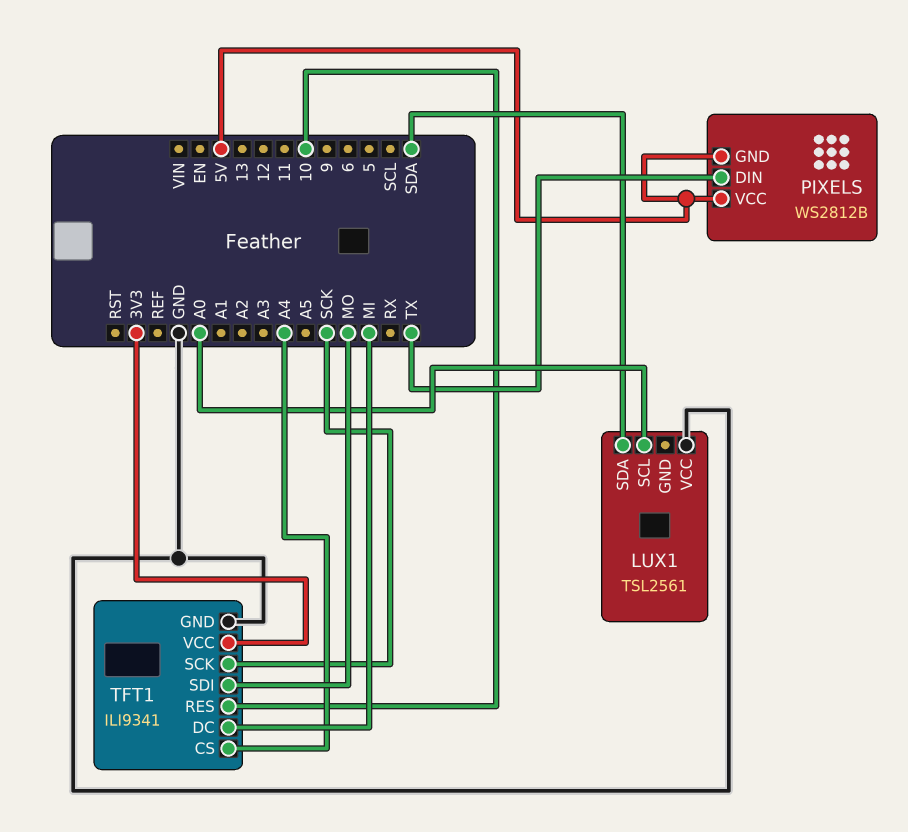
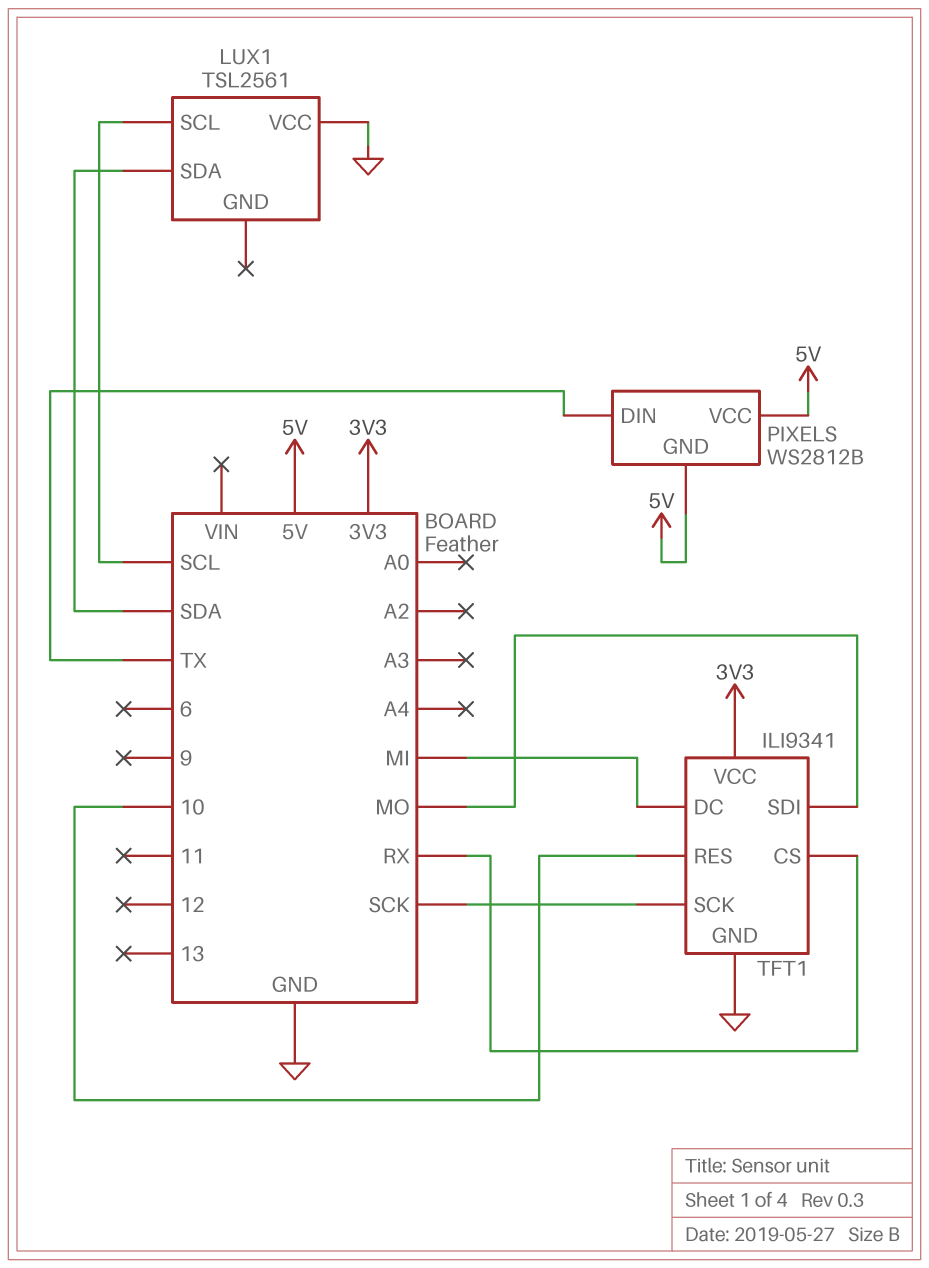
LUX1 pin SCL: A0 -> SCL
TFT1 pin CS: A4 -> RX

